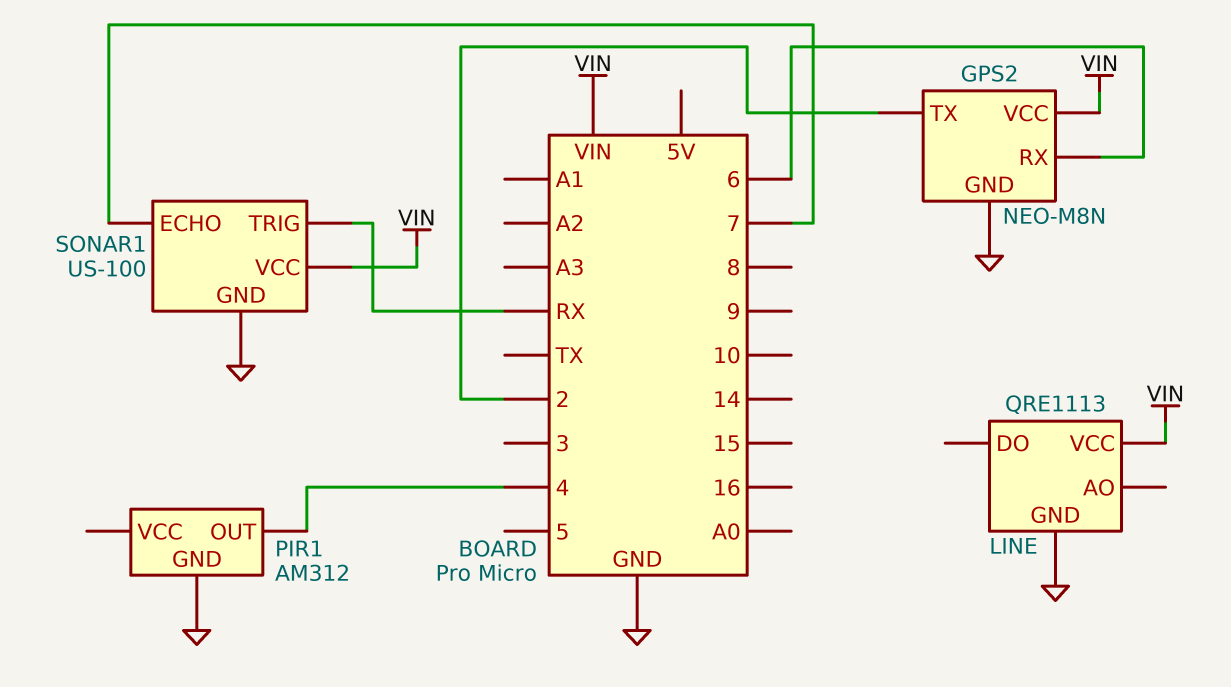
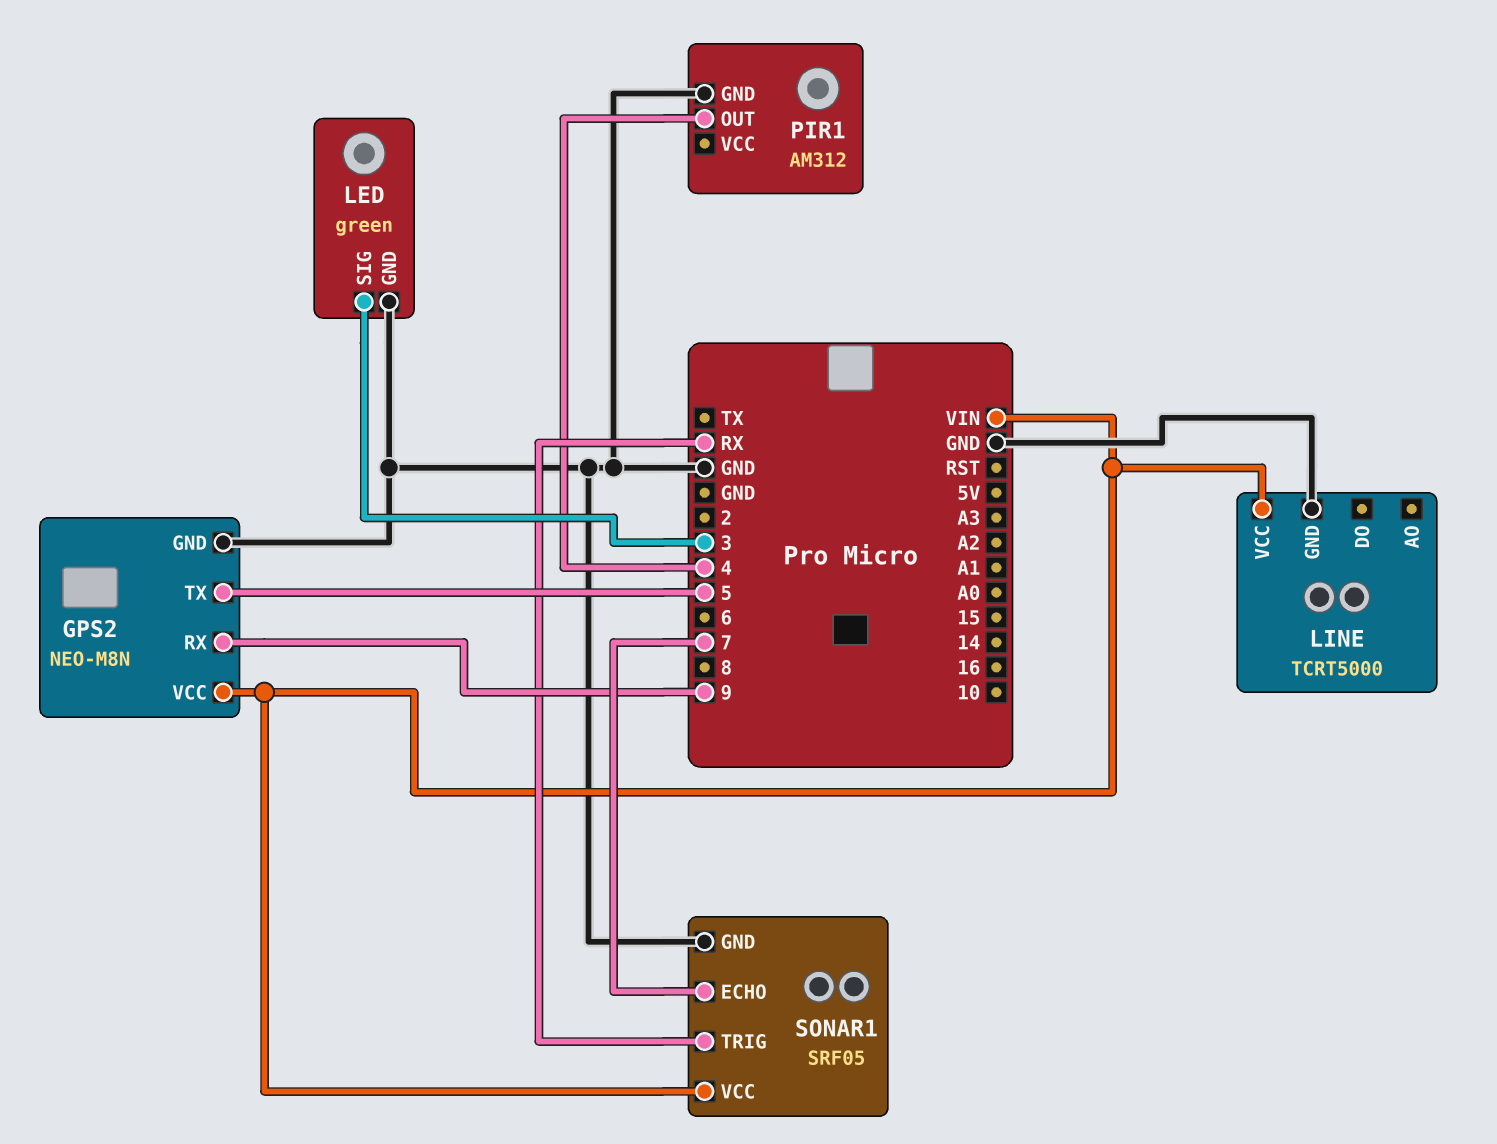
GPS2 pin RX: 6 -> 9
GPS2 pin TX: 2 -> 5
LED: none -> green
LED pin GND: none -> GND
LED pin SIG: none -> 3
LINE: QRE1113 -> TCRT5000
SONAR1: US-100 -> SRF05

